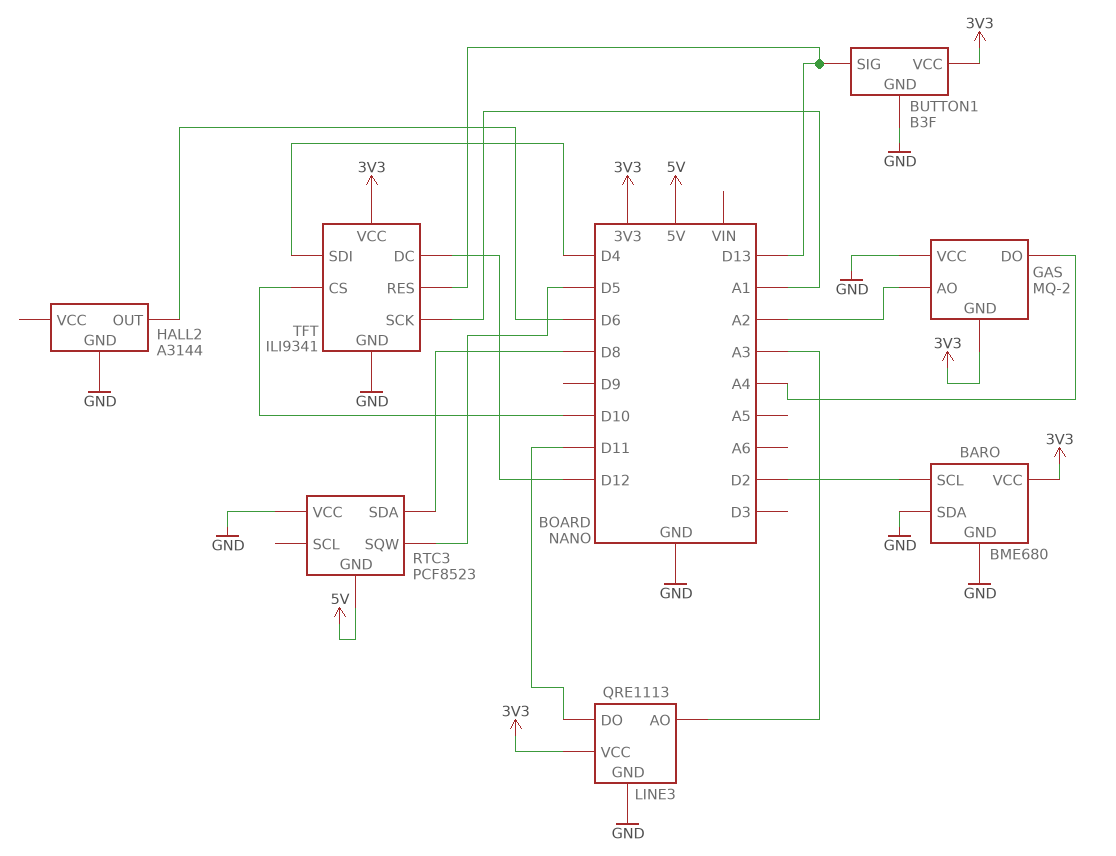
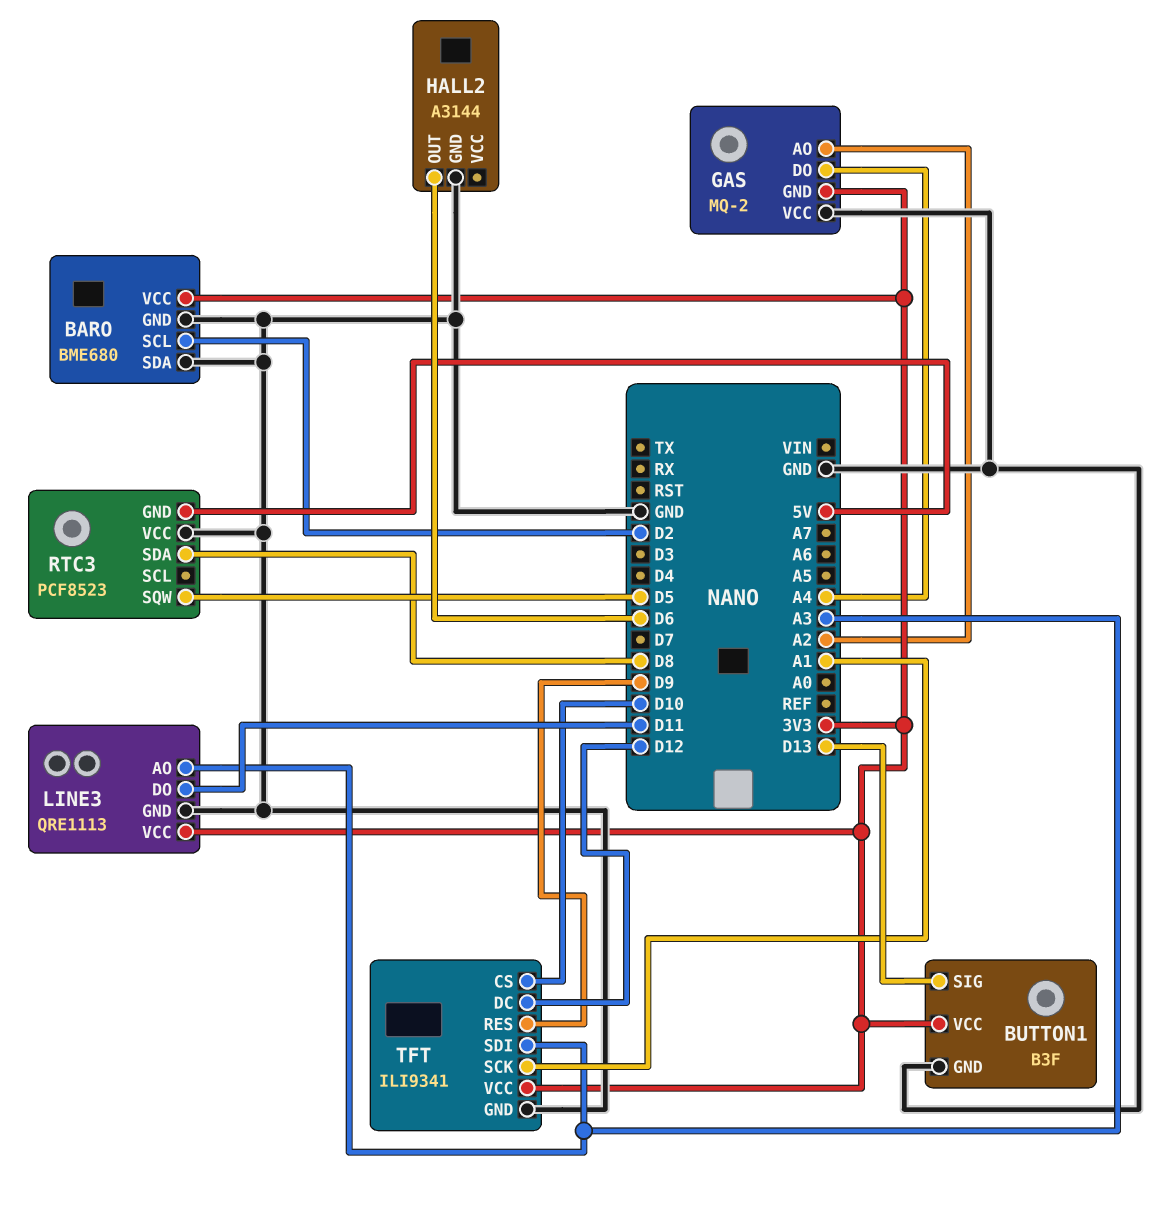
TFT pin RES: D13 -> D9
TFT pin SDI: D4 -> A3

